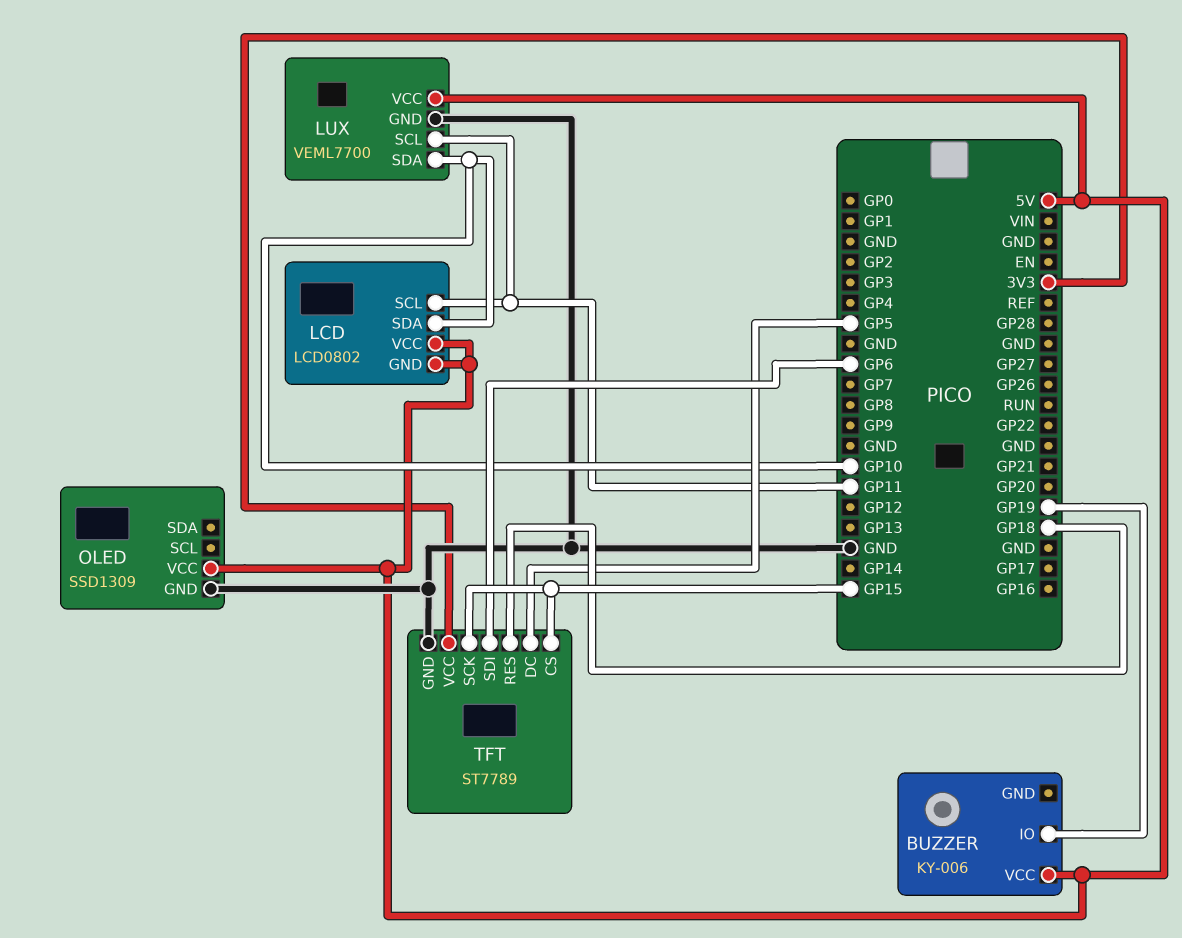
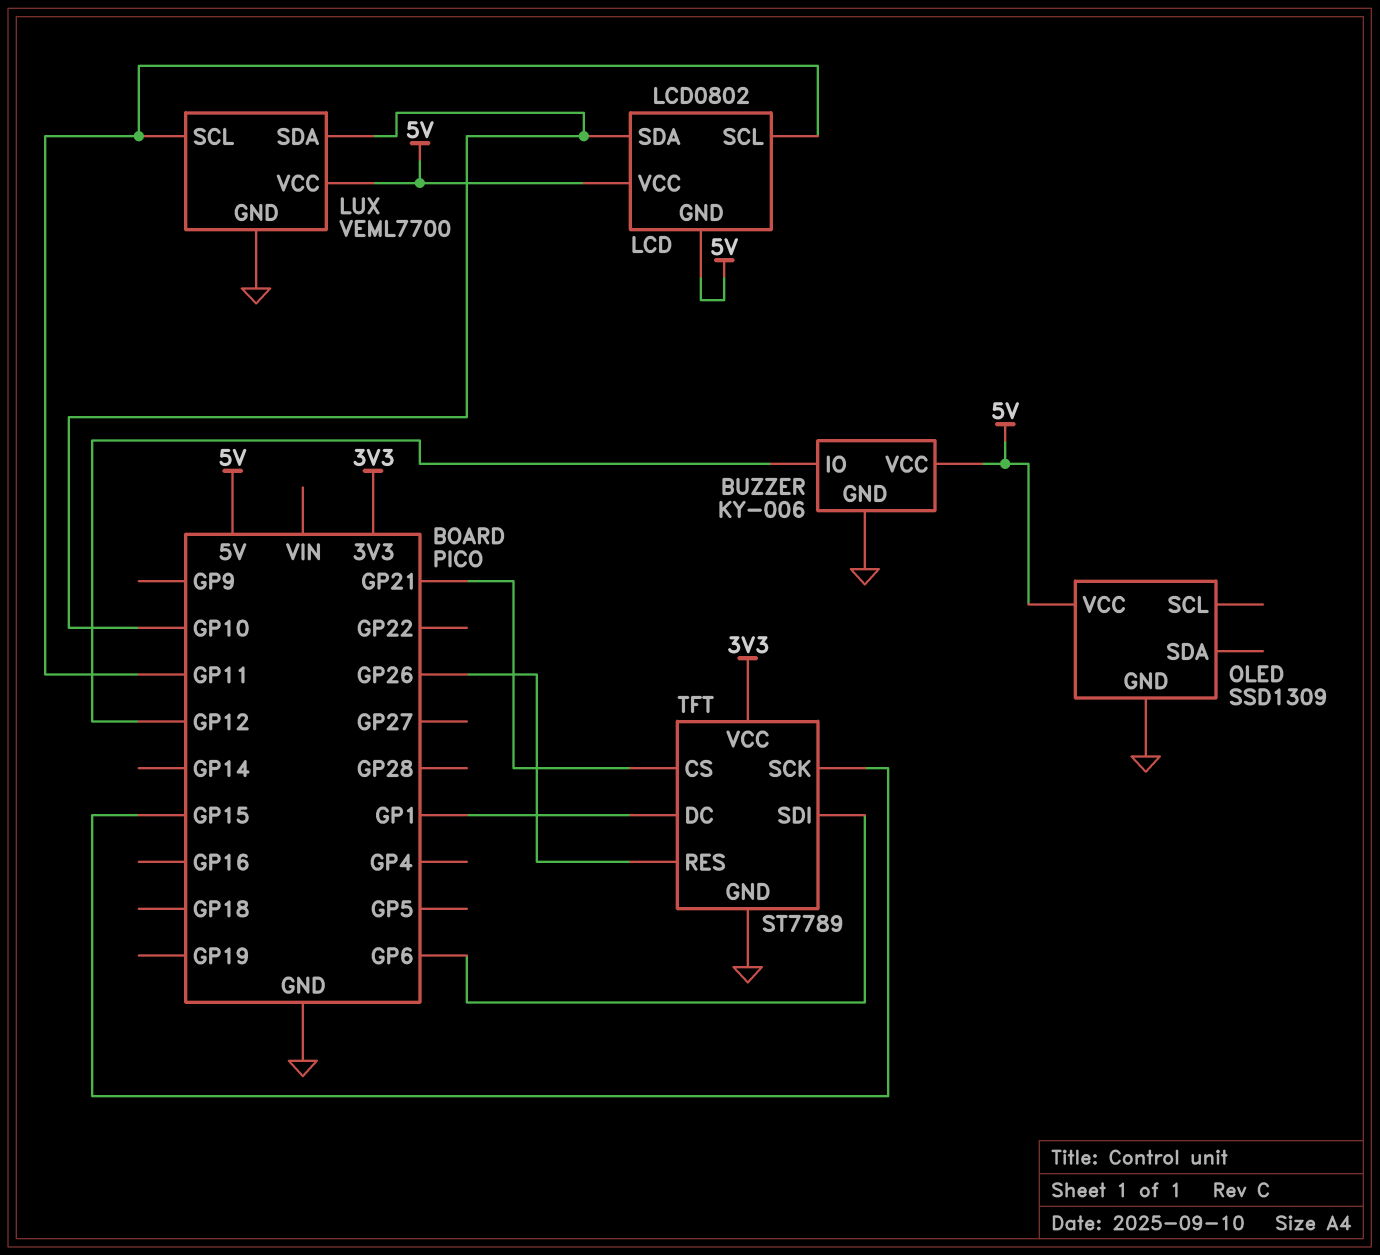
BUZZER pin GND: none -> GND
BUZZER pin IO: GP19 -> GP12
TFT pin CS: GP15 -> GP21
TFT pin DC: GP5 -> GP1
TFT pin RES: GP18 -> GP26

